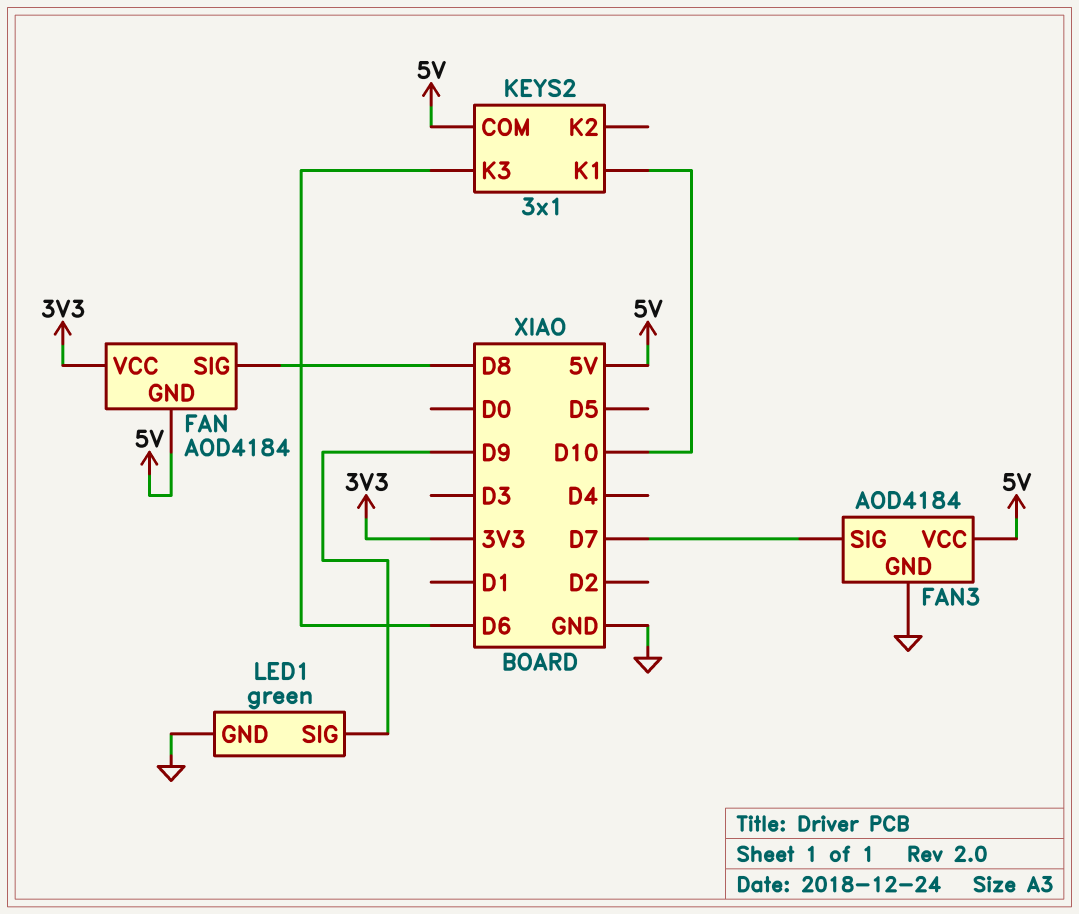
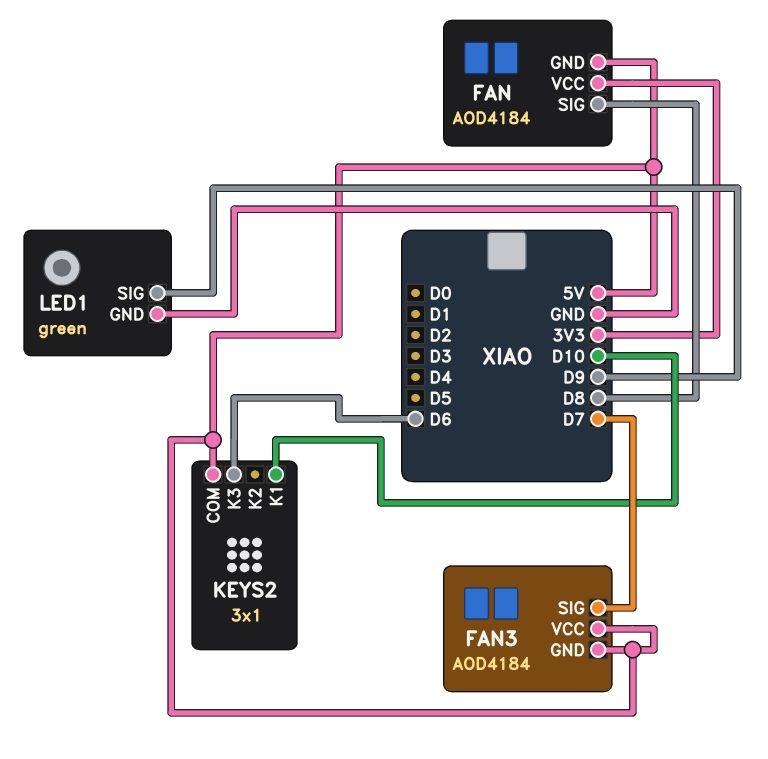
FAN3 pin GND: GND -> 5V

